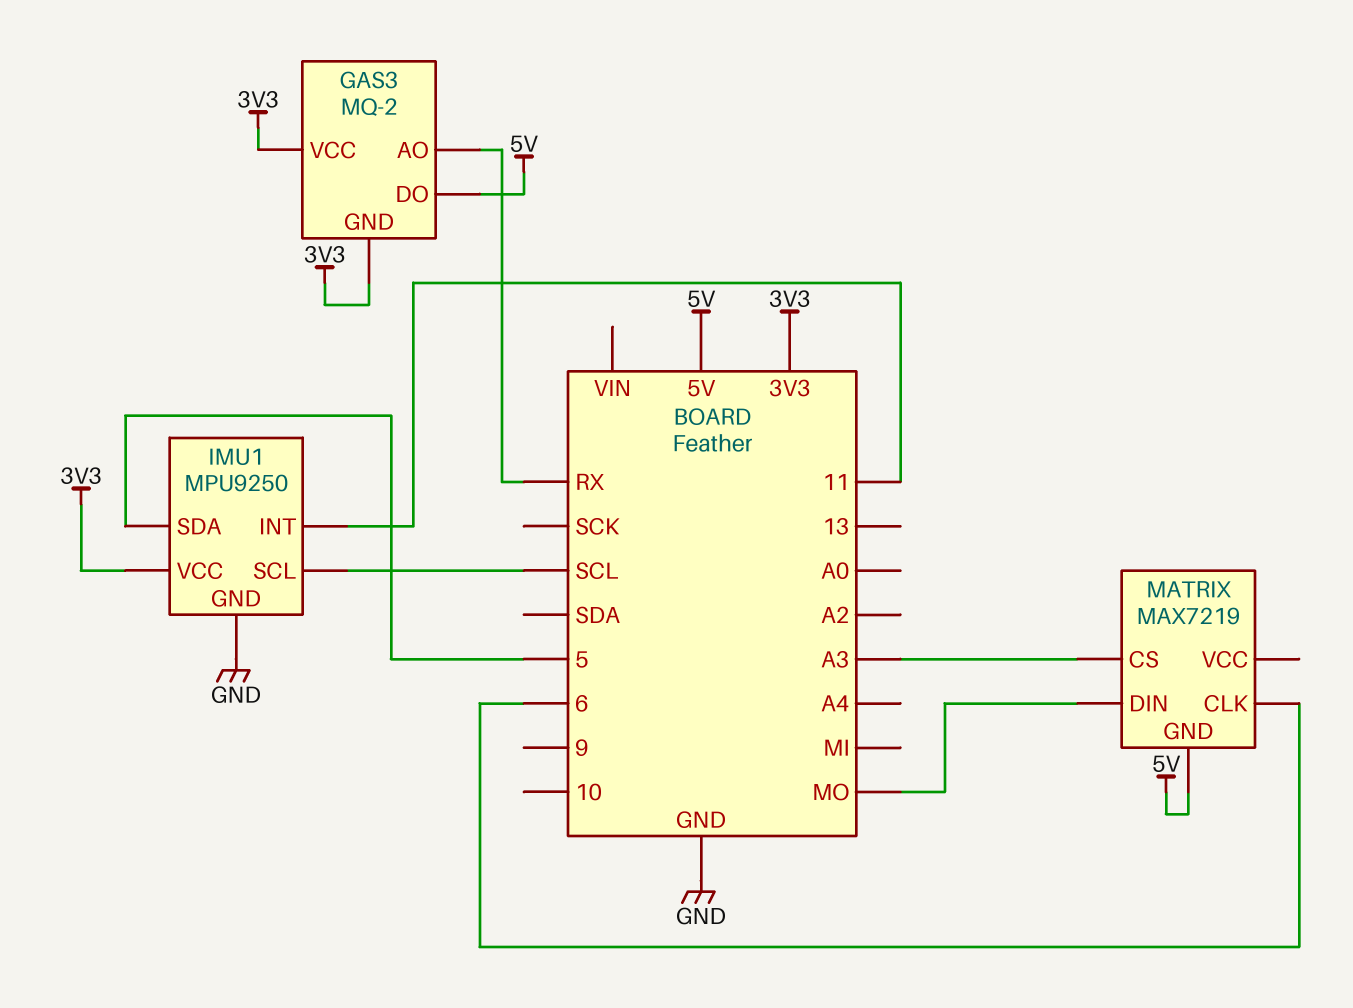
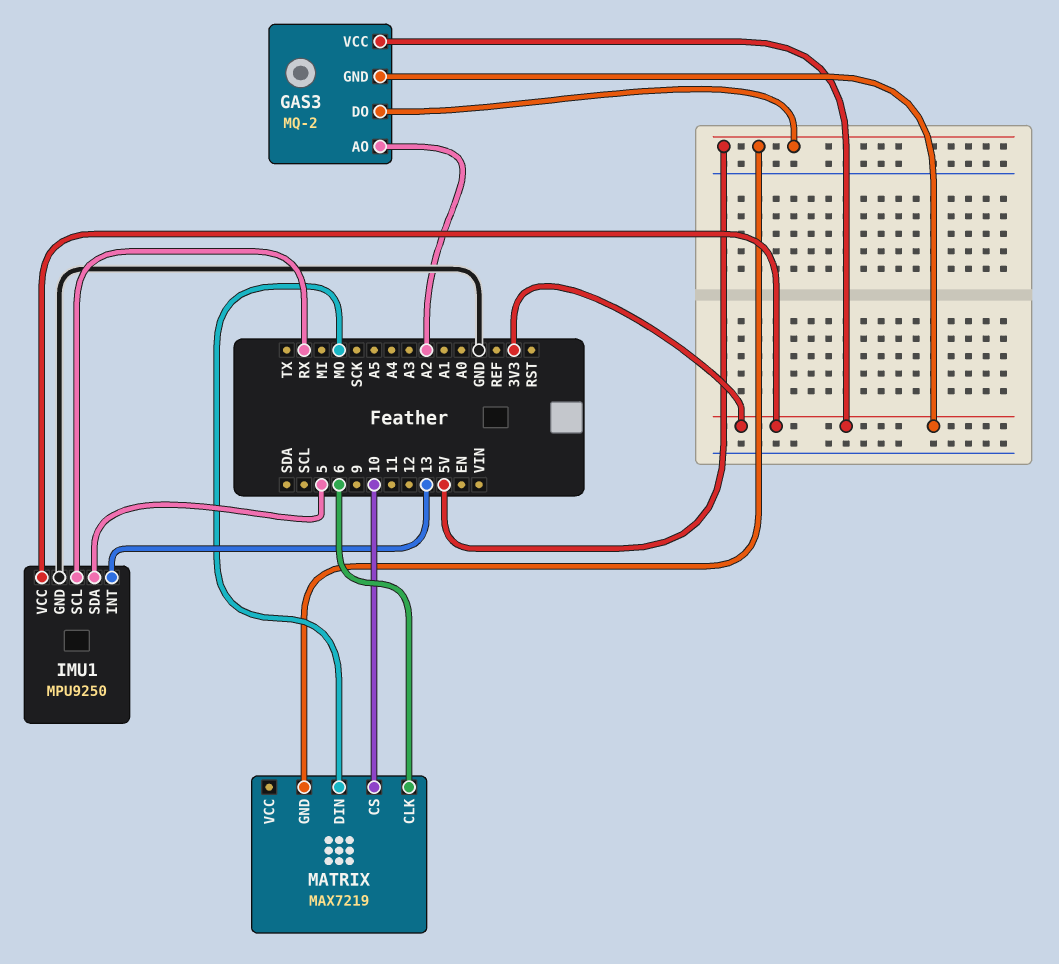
GAS3 pin AO: RX -> A2
IMU1 pin INT: 11 -> 13
IMU1 pin SCL: SCL -> RX
MATRIX pin CS: A3 -> 10

